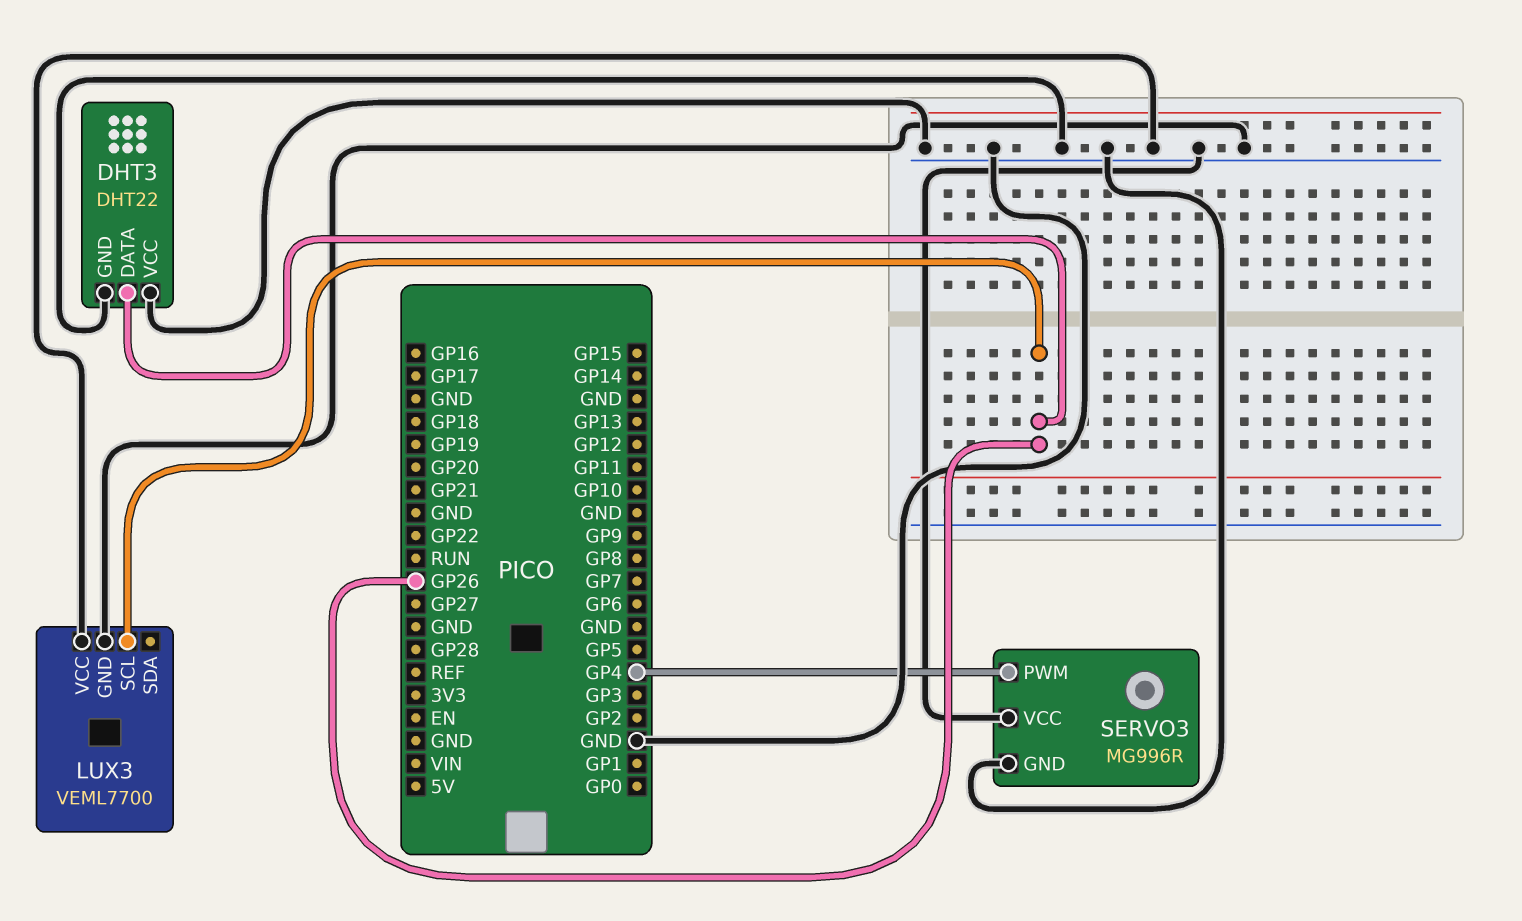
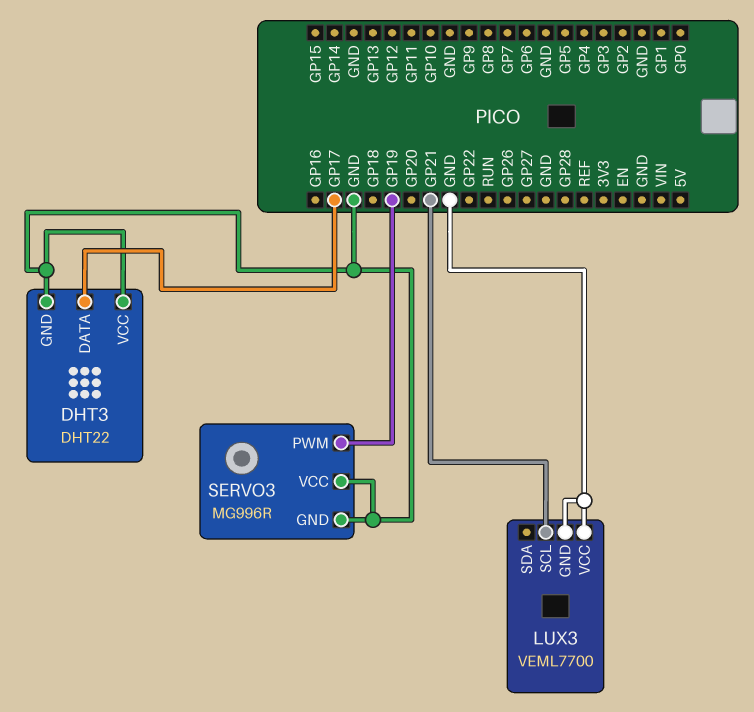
DHT3 pin DATA: GP26 -> GP17
LUX3 pin SCL: GP26 -> GP21
SERVO3 pin PWM: GP4 -> GP19

